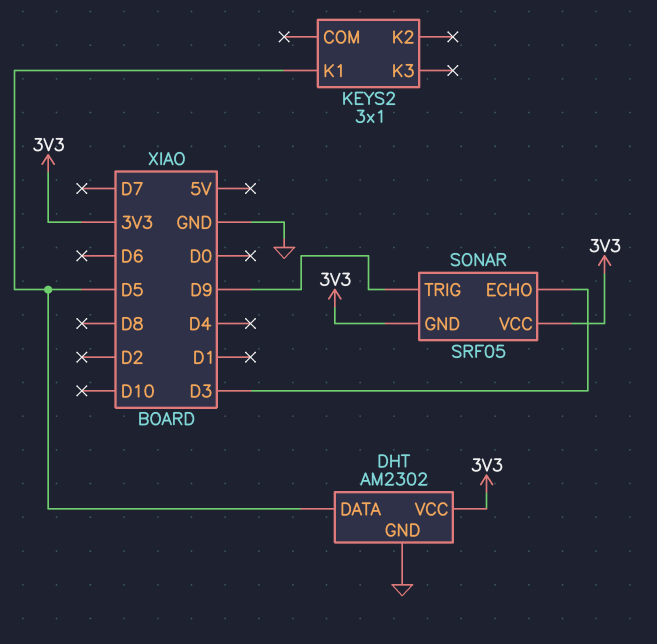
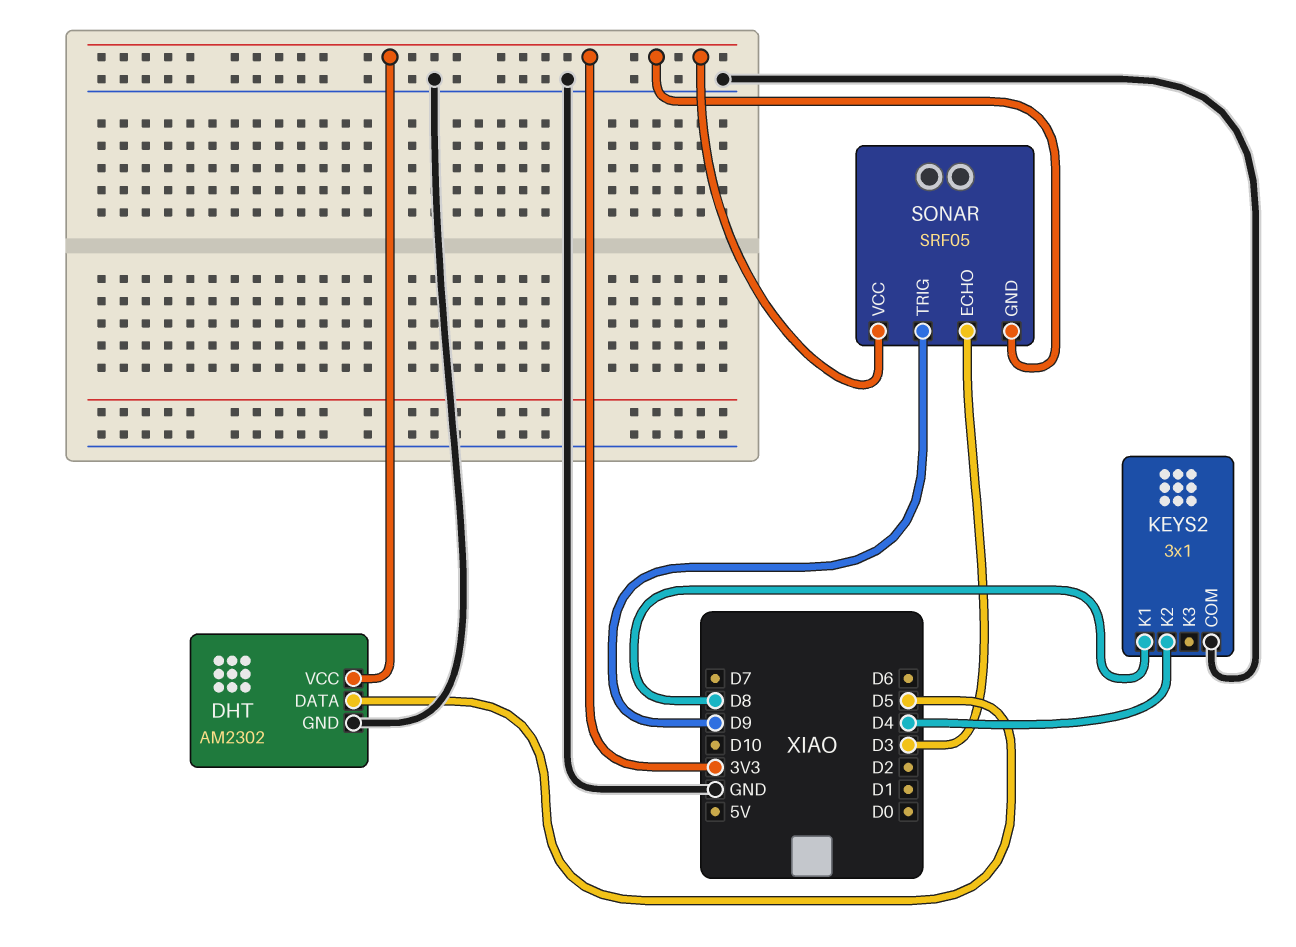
KEYS2 pin COM: none -> GND
KEYS2 pin K1: D5 -> D8
KEYS2 pin K2: none -> D4

